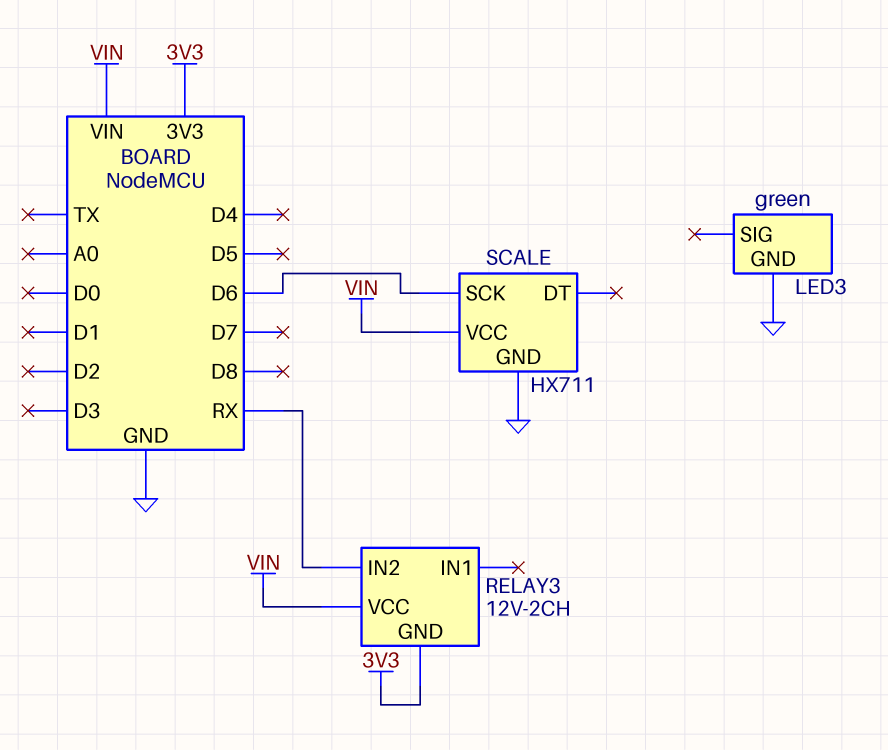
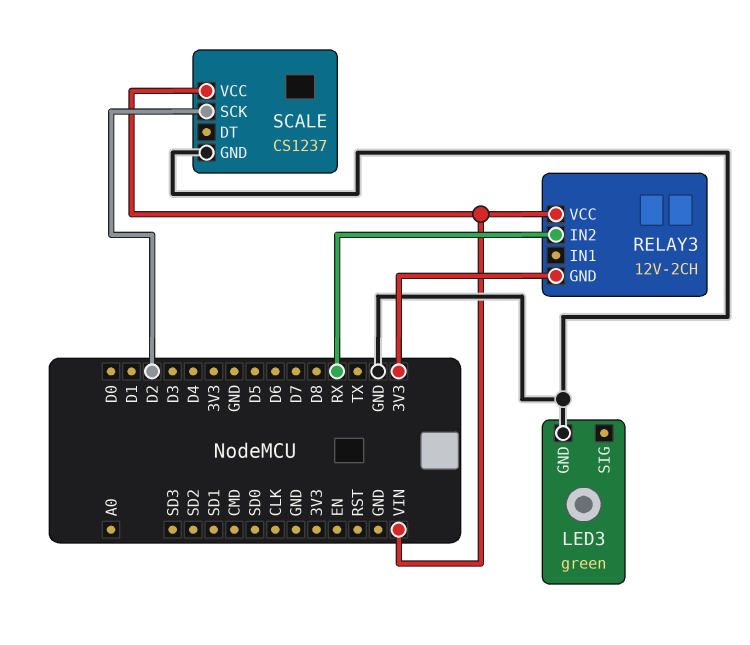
SCALE: HX711 -> CS1237
SCALE pin SCK: D6 -> D2

